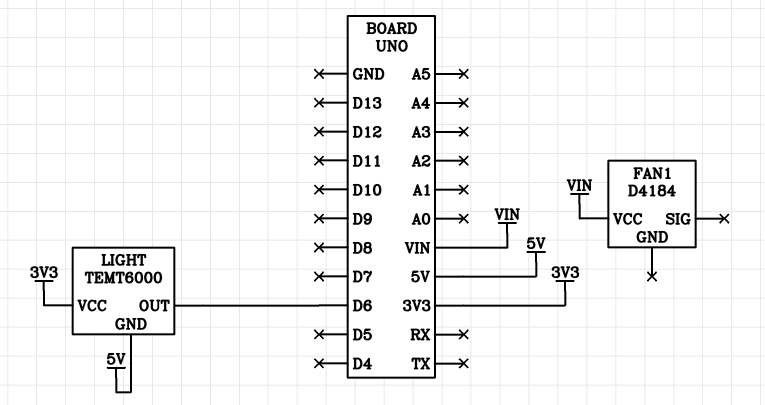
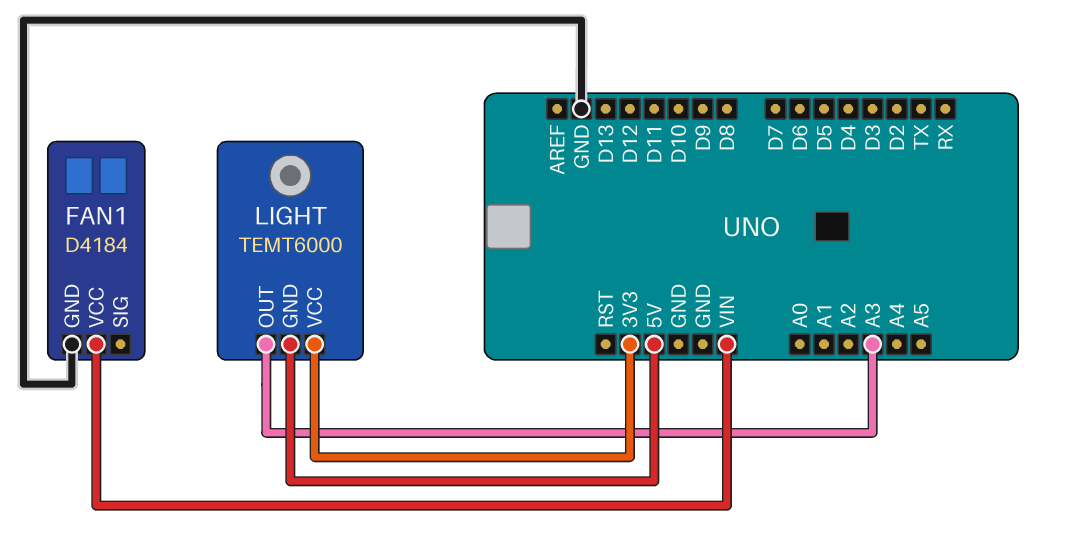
FAN1 pin GND: none -> GND
LIGHT pin OUT: D6 -> A3

